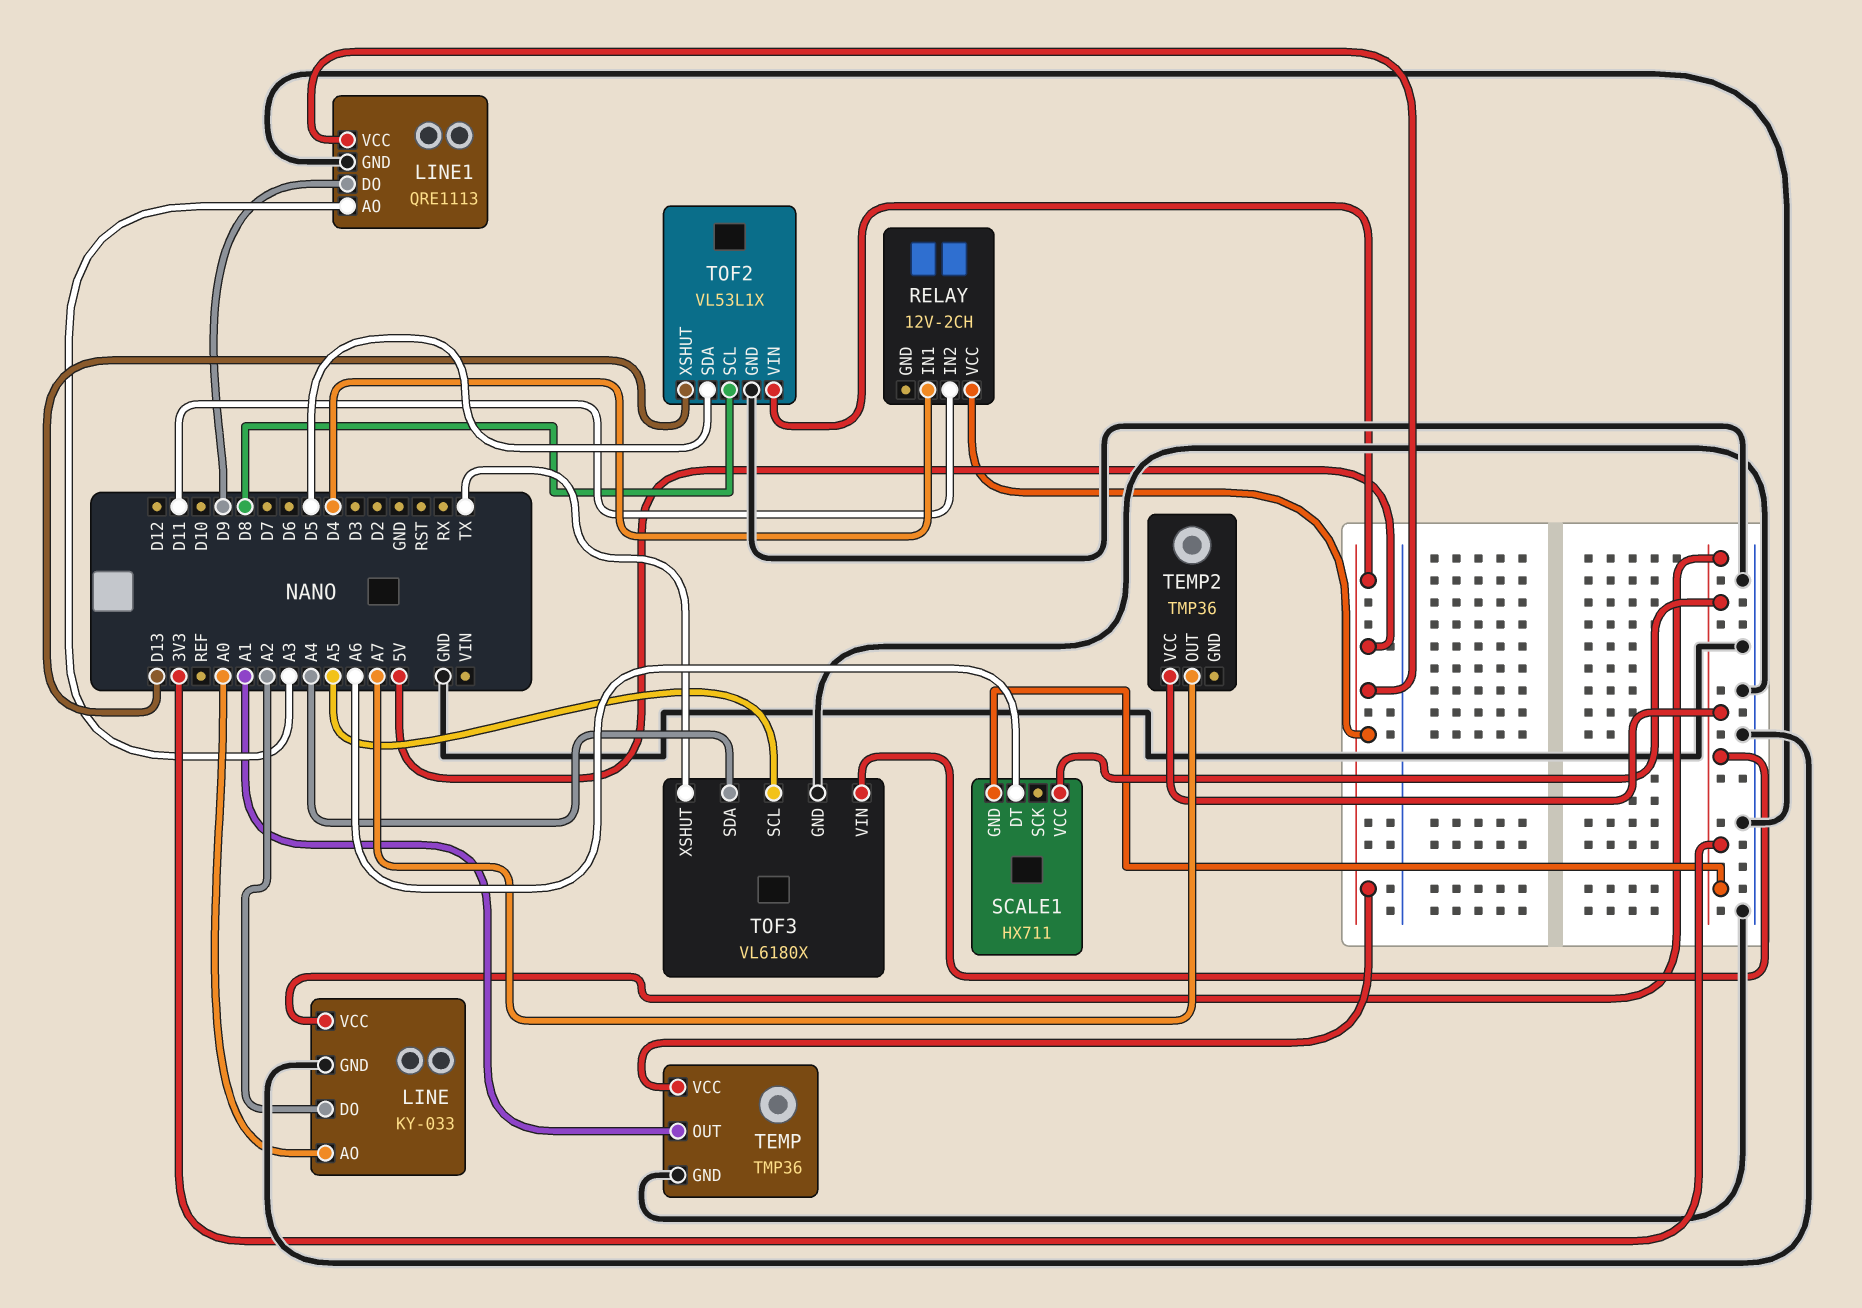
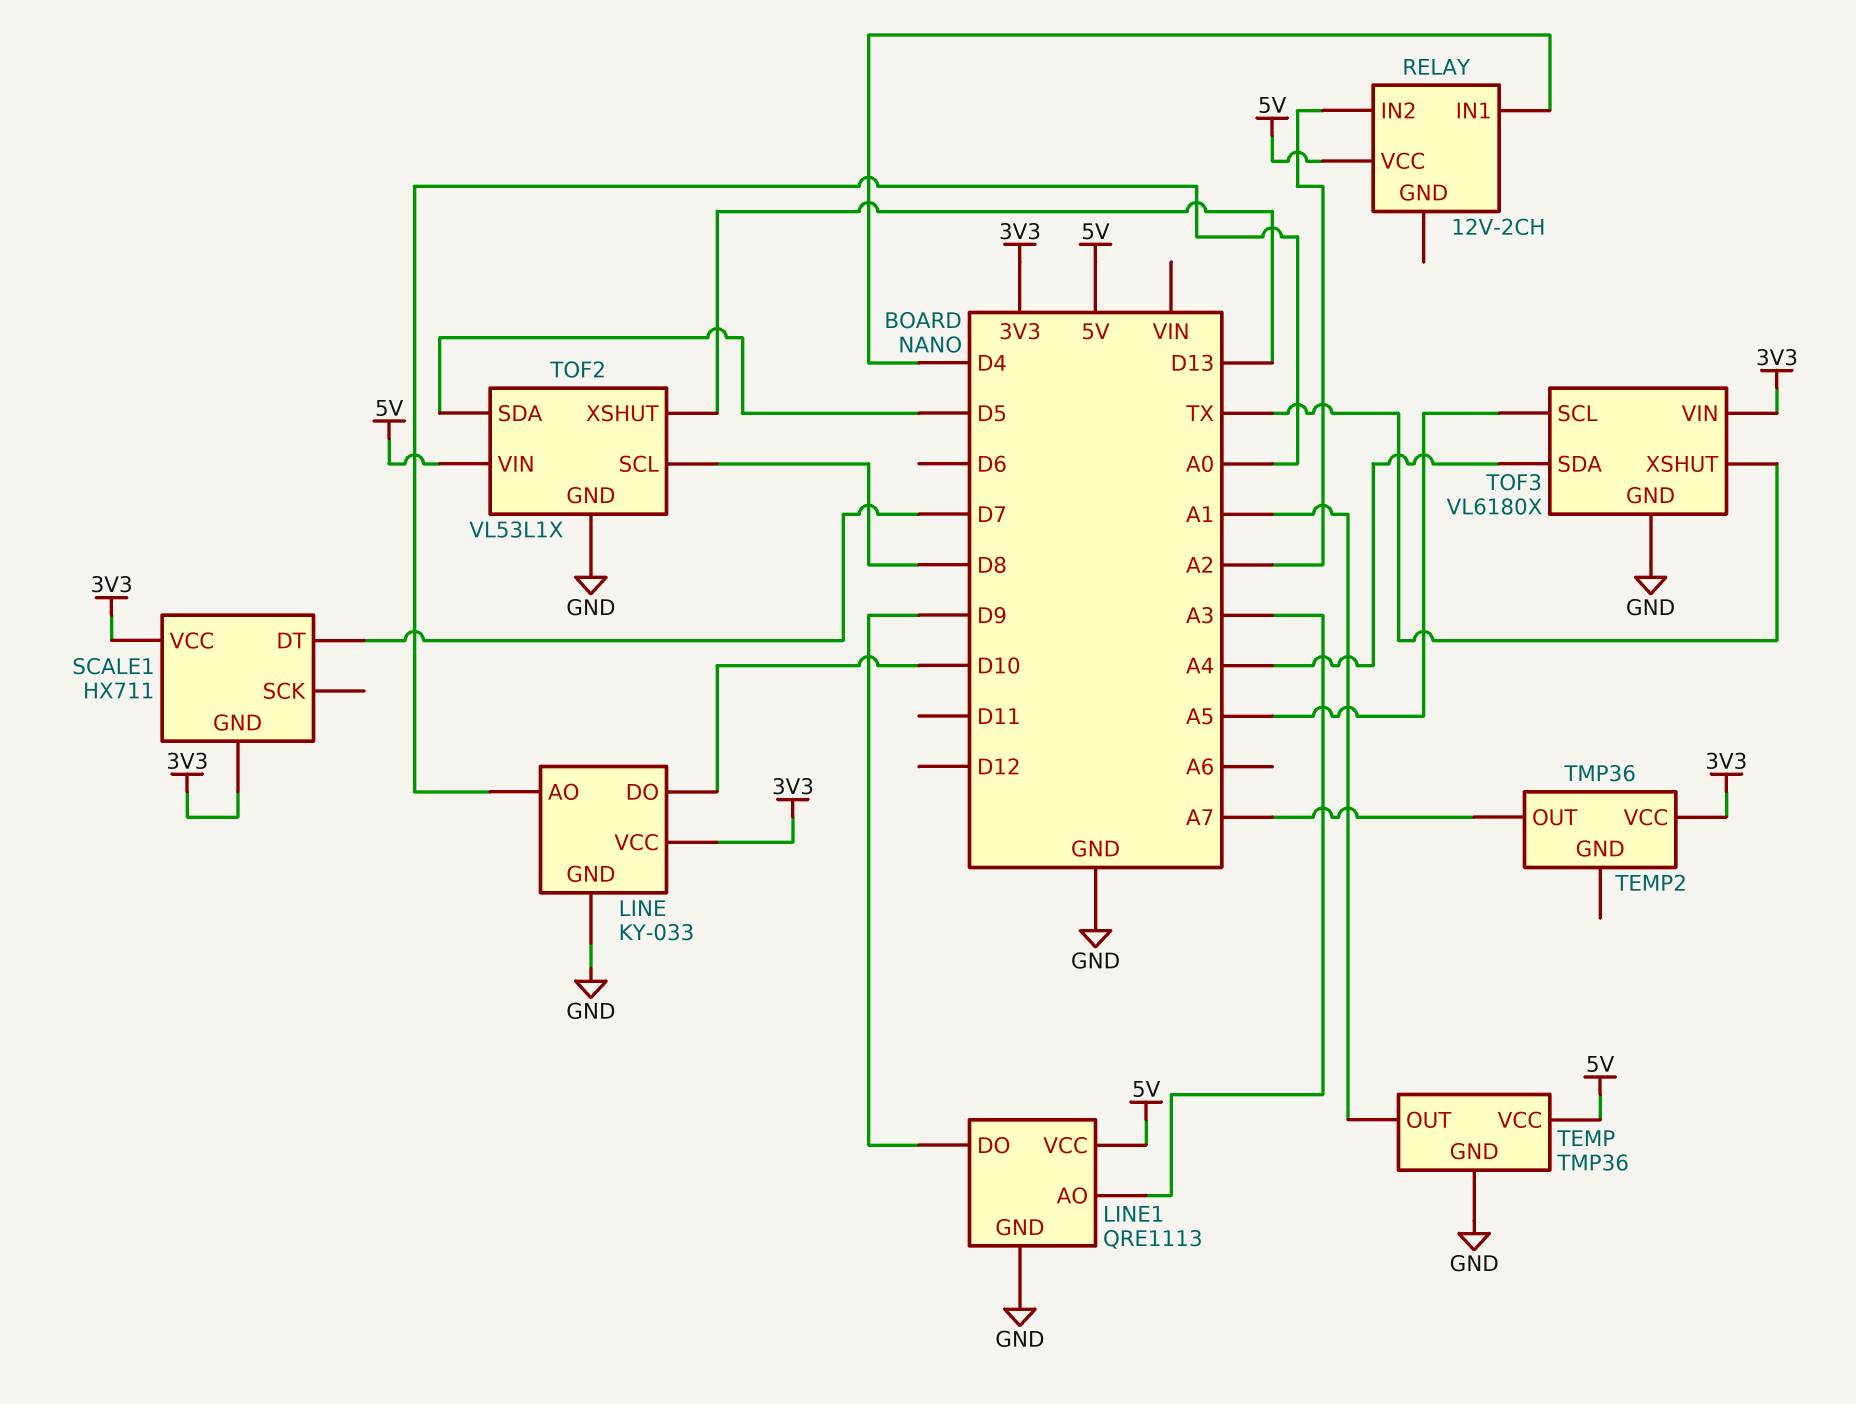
LINE pin DO: A2 -> D10
RELAY pin IN2: D11 -> A2
SCALE1 pin DT: A6 -> D7

